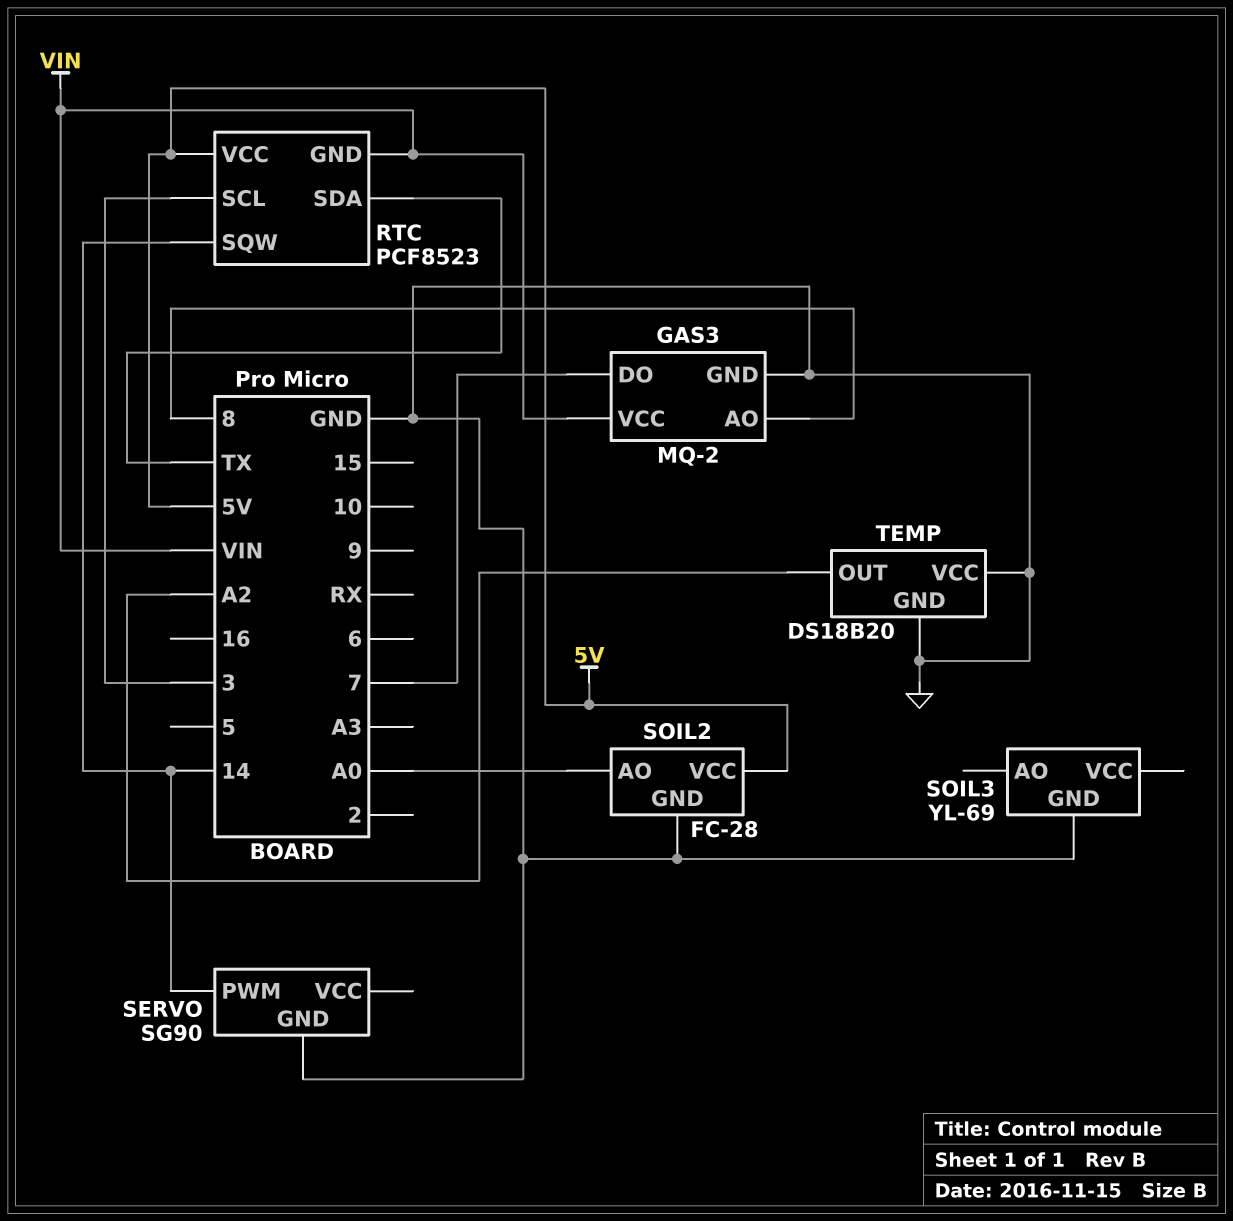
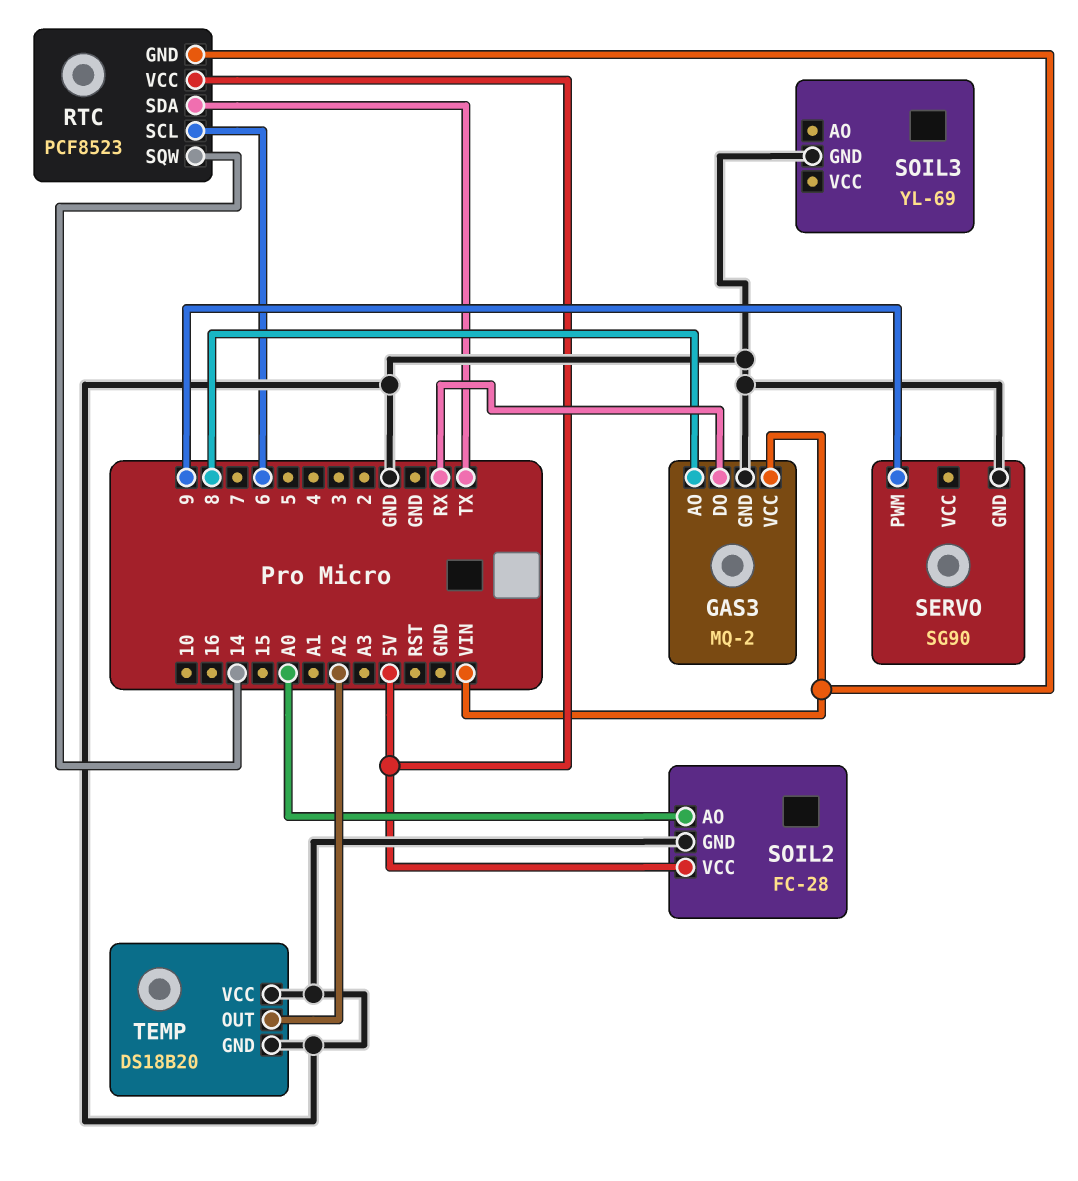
GAS3 pin DO: 7 -> RX
RTC pin SCL: 3 -> 6
SERVO pin PWM: 14 -> 9

